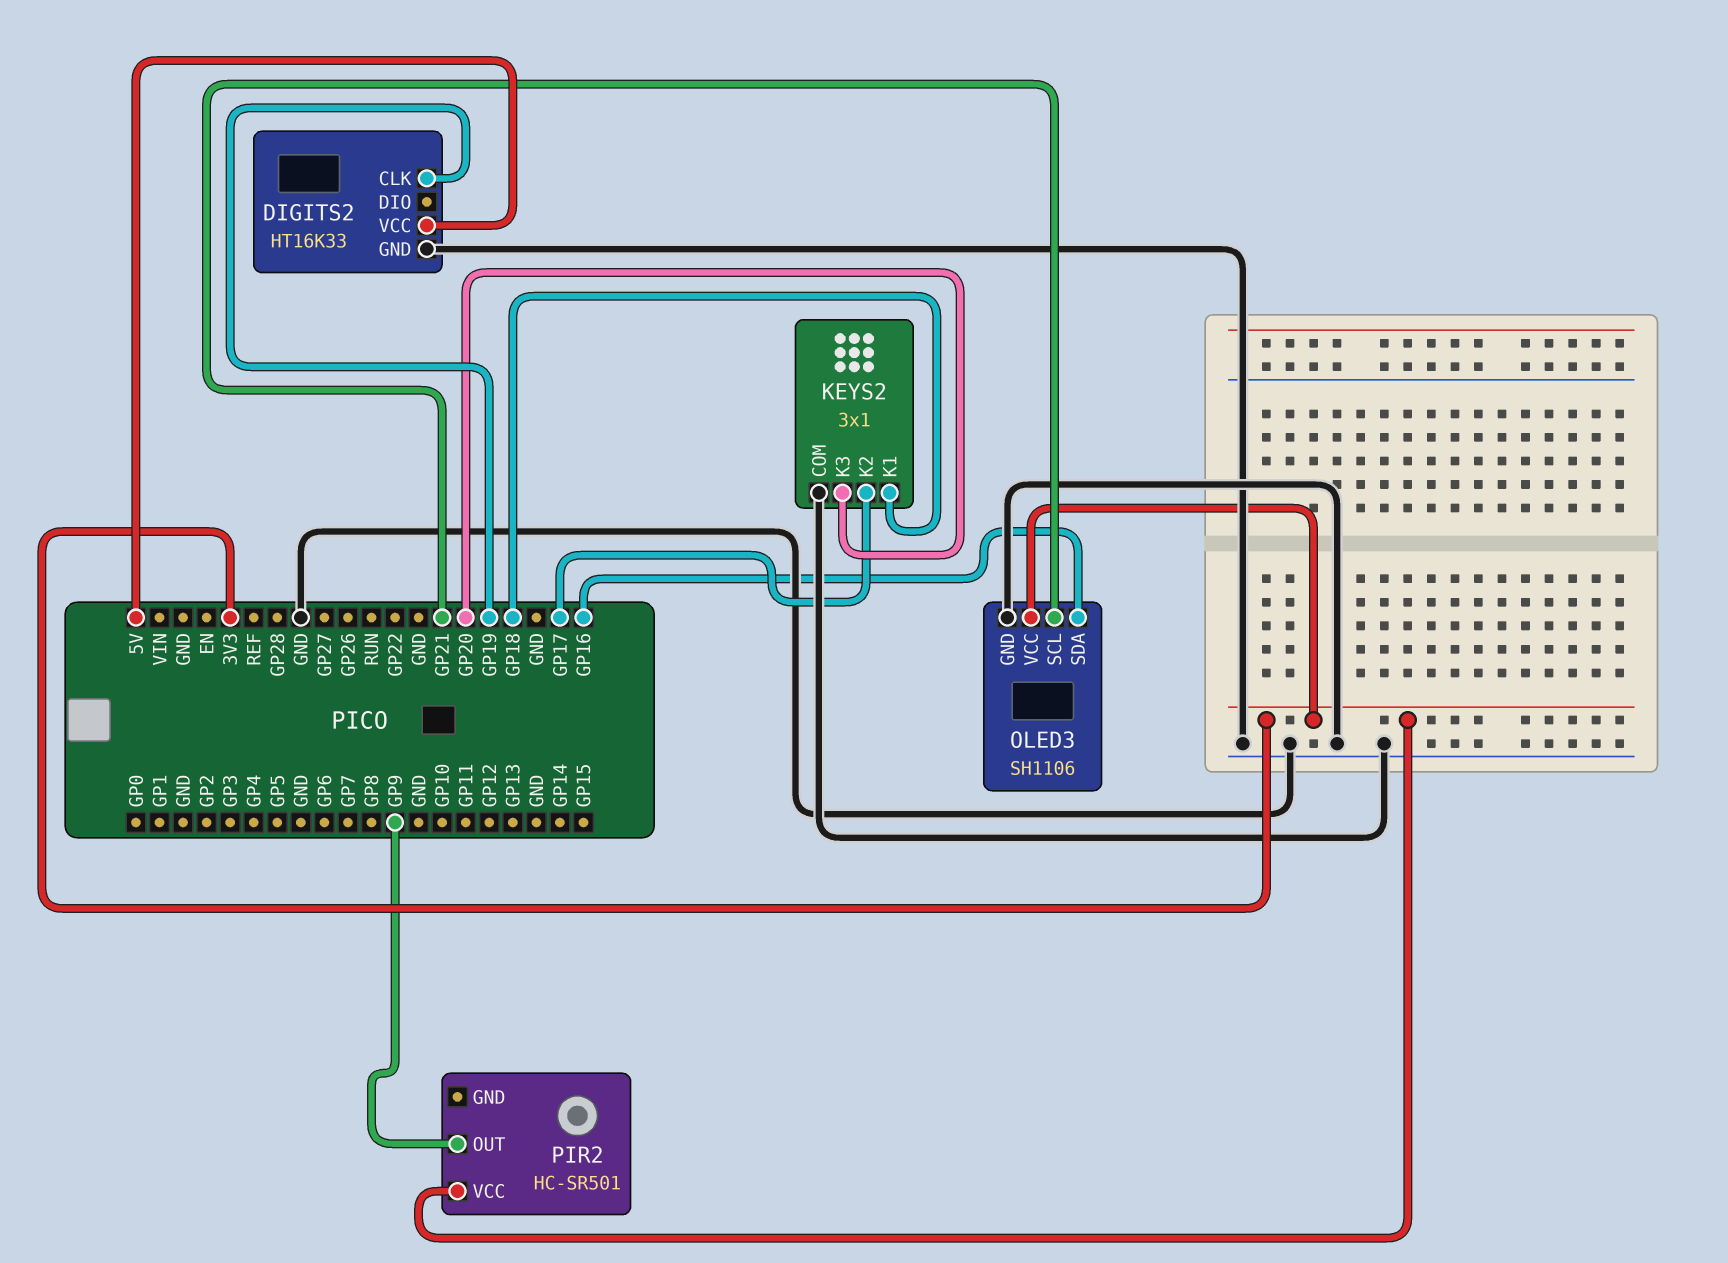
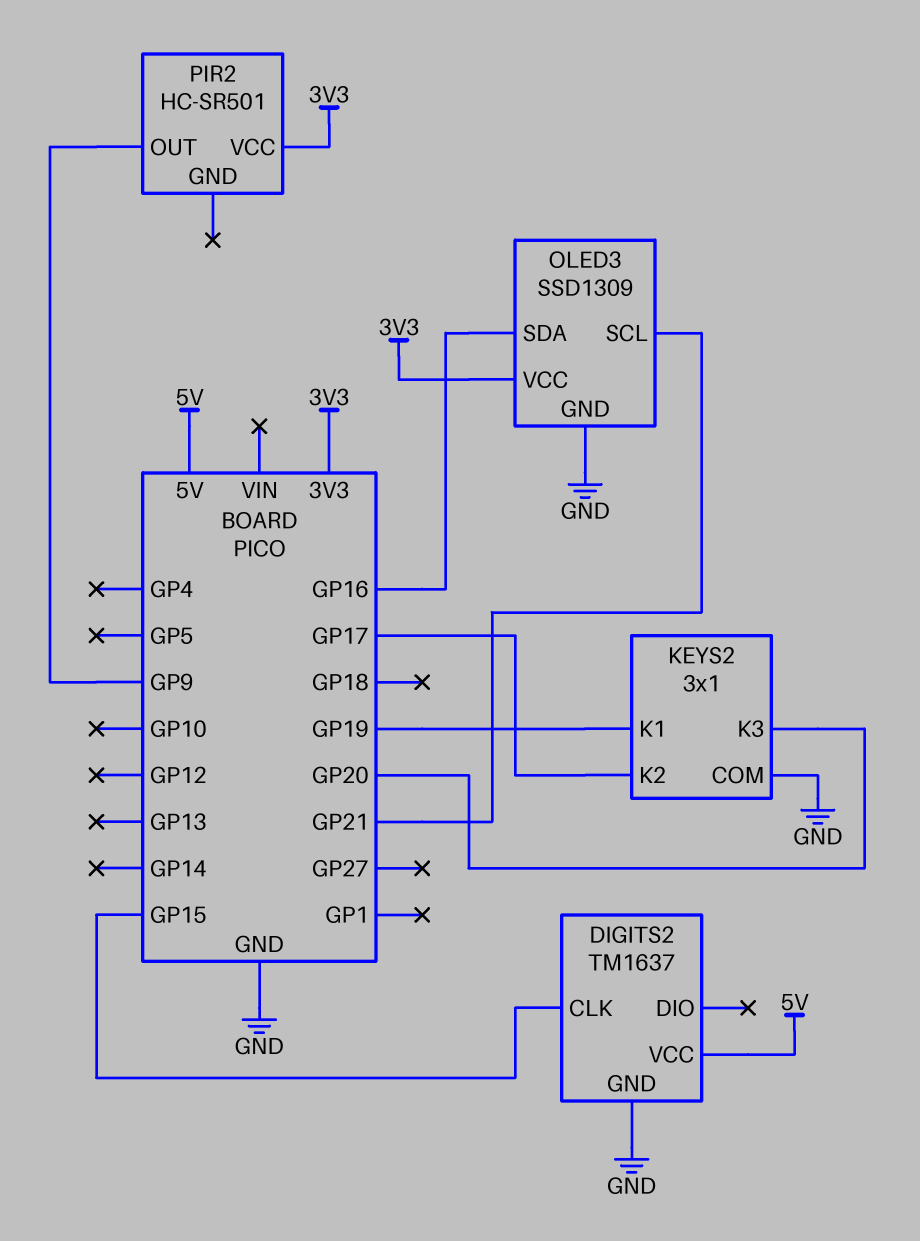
DIGITS2: HT16K33 -> TM1637
DIGITS2 pin CLK: GP19 -> GP15
KEYS2 pin K1: GP18 -> GP19
OLED3: SH1106 -> SSD1309

